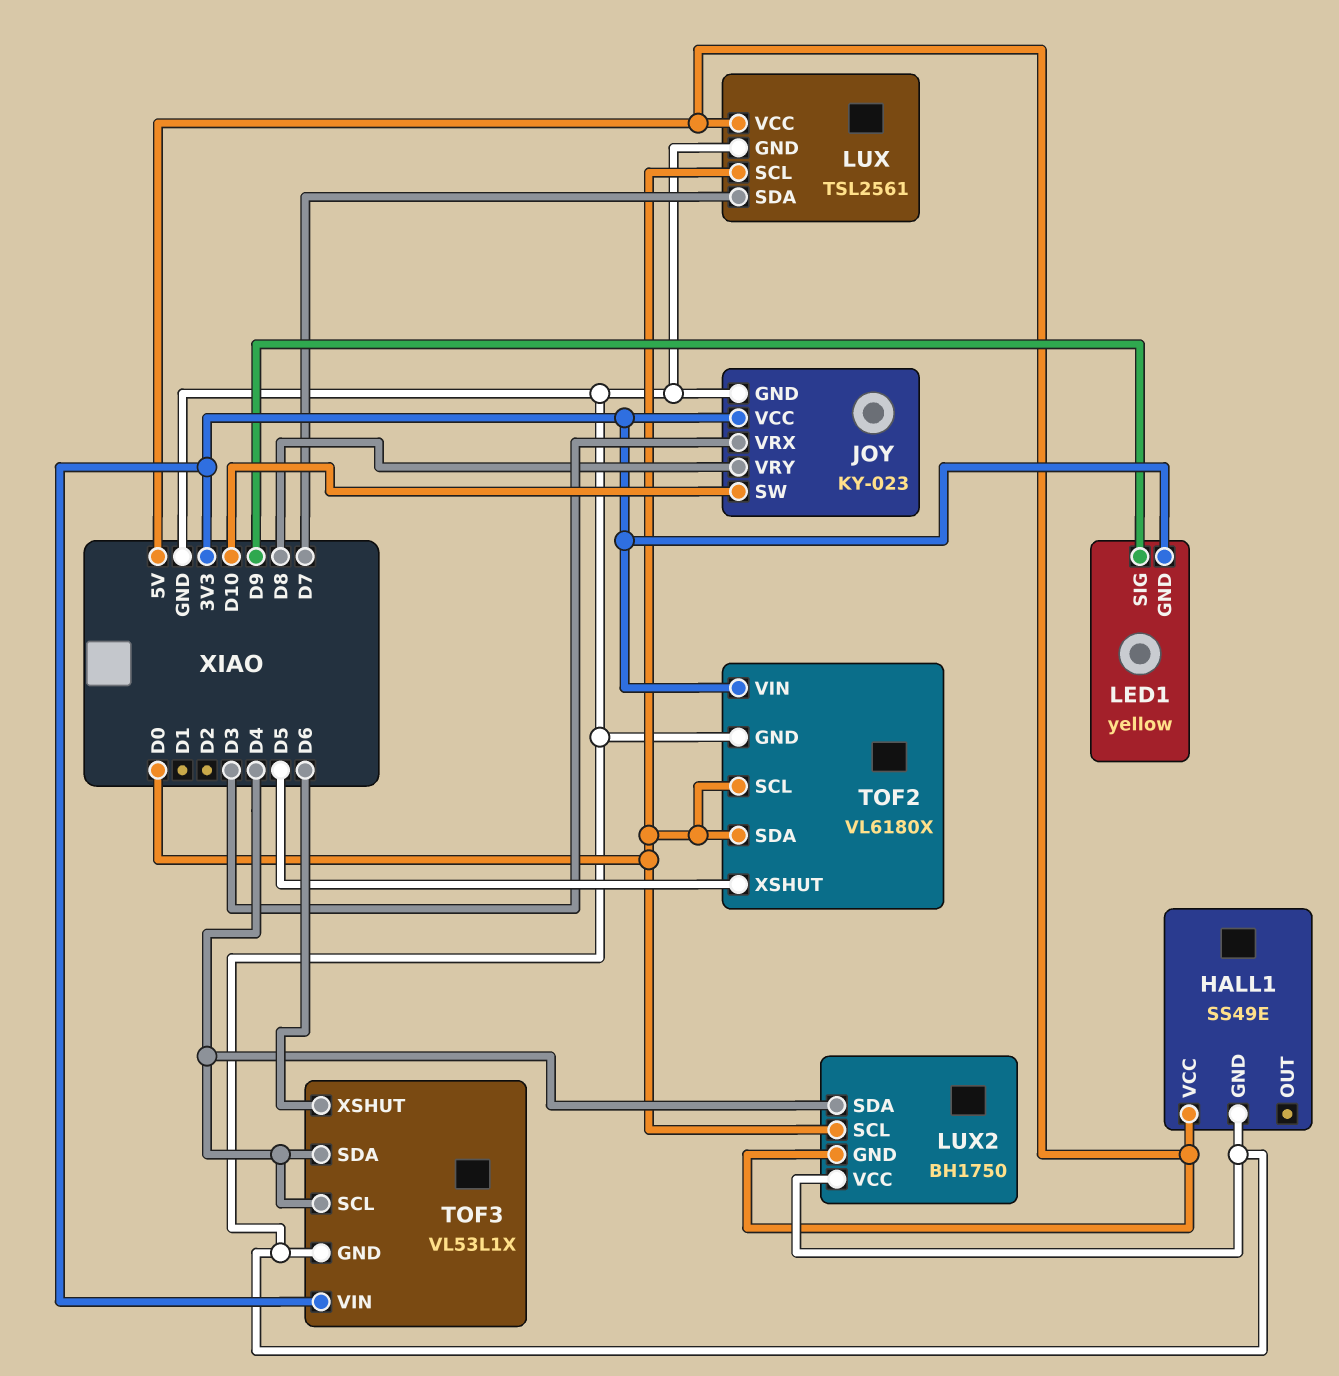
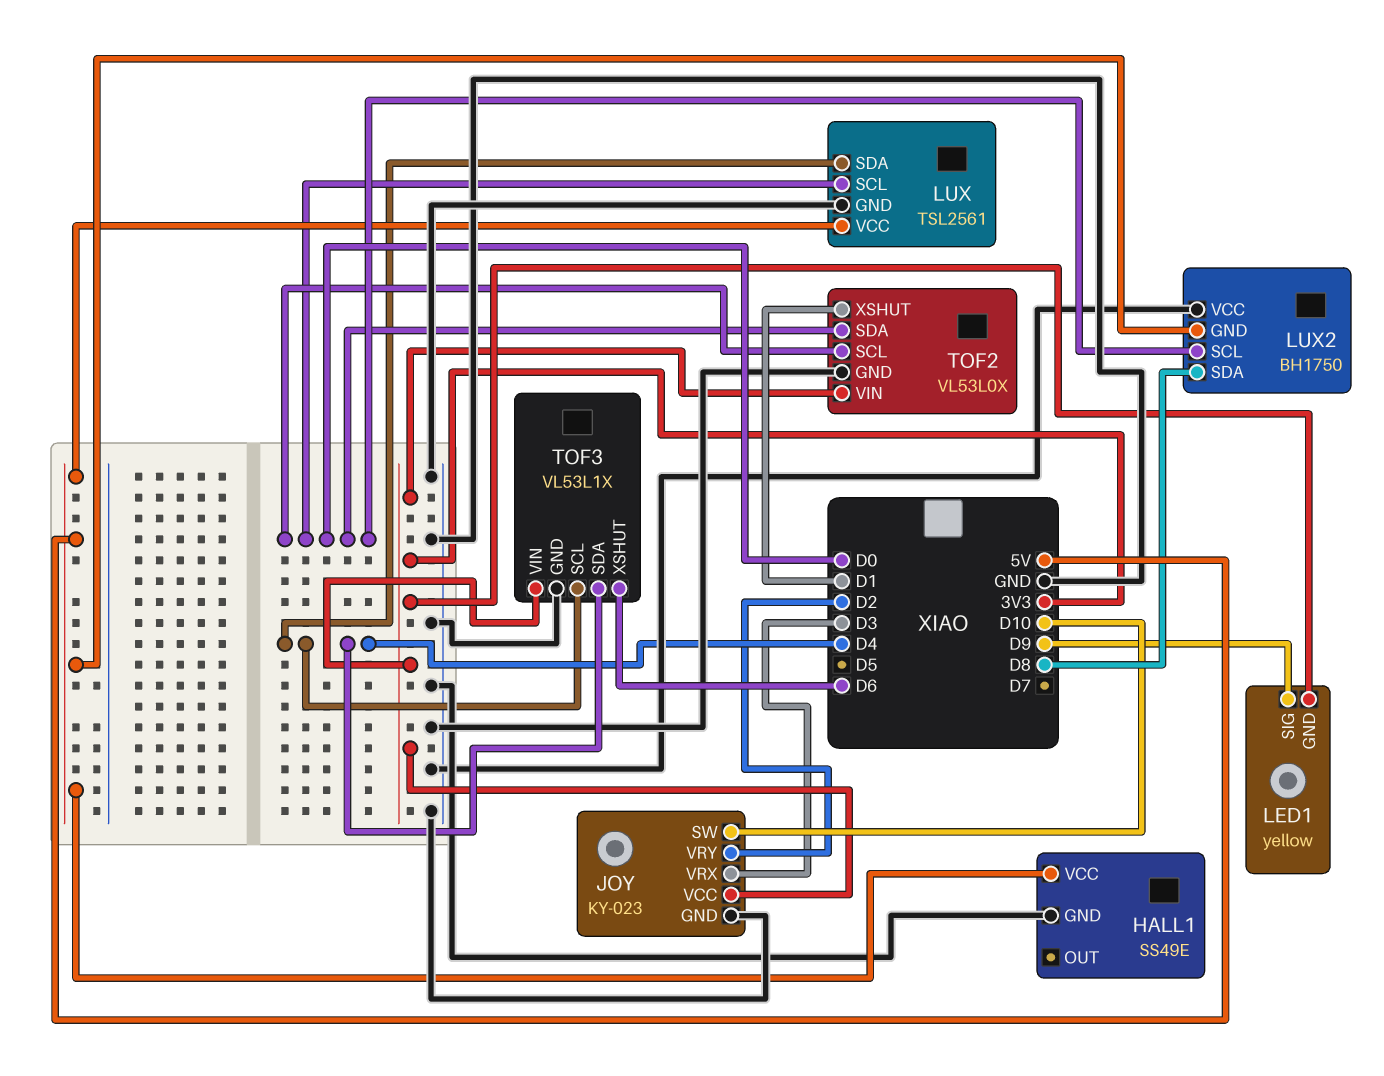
JOY pin VRY: D8 -> D2
LUX pin SDA: D7 -> D4
LUX2 pin SDA: D4 -> D8
TOF2: VL6180X -> VL53L0X
TOF2 pin XSHUT: D5 -> D1

